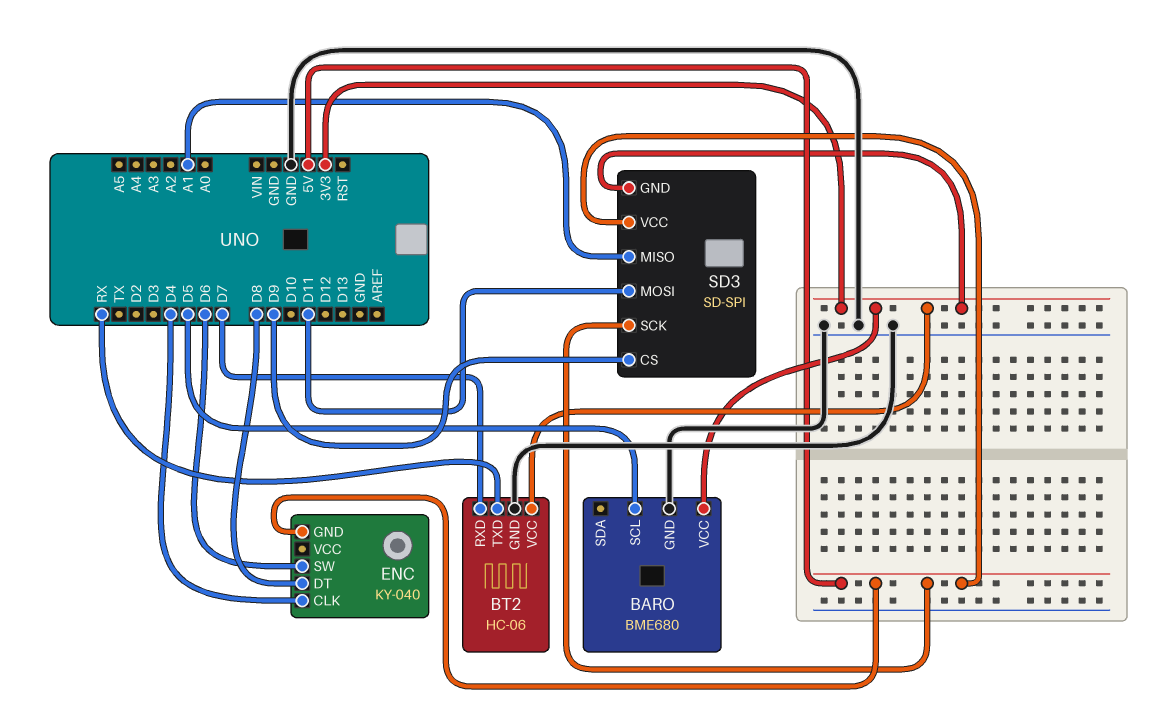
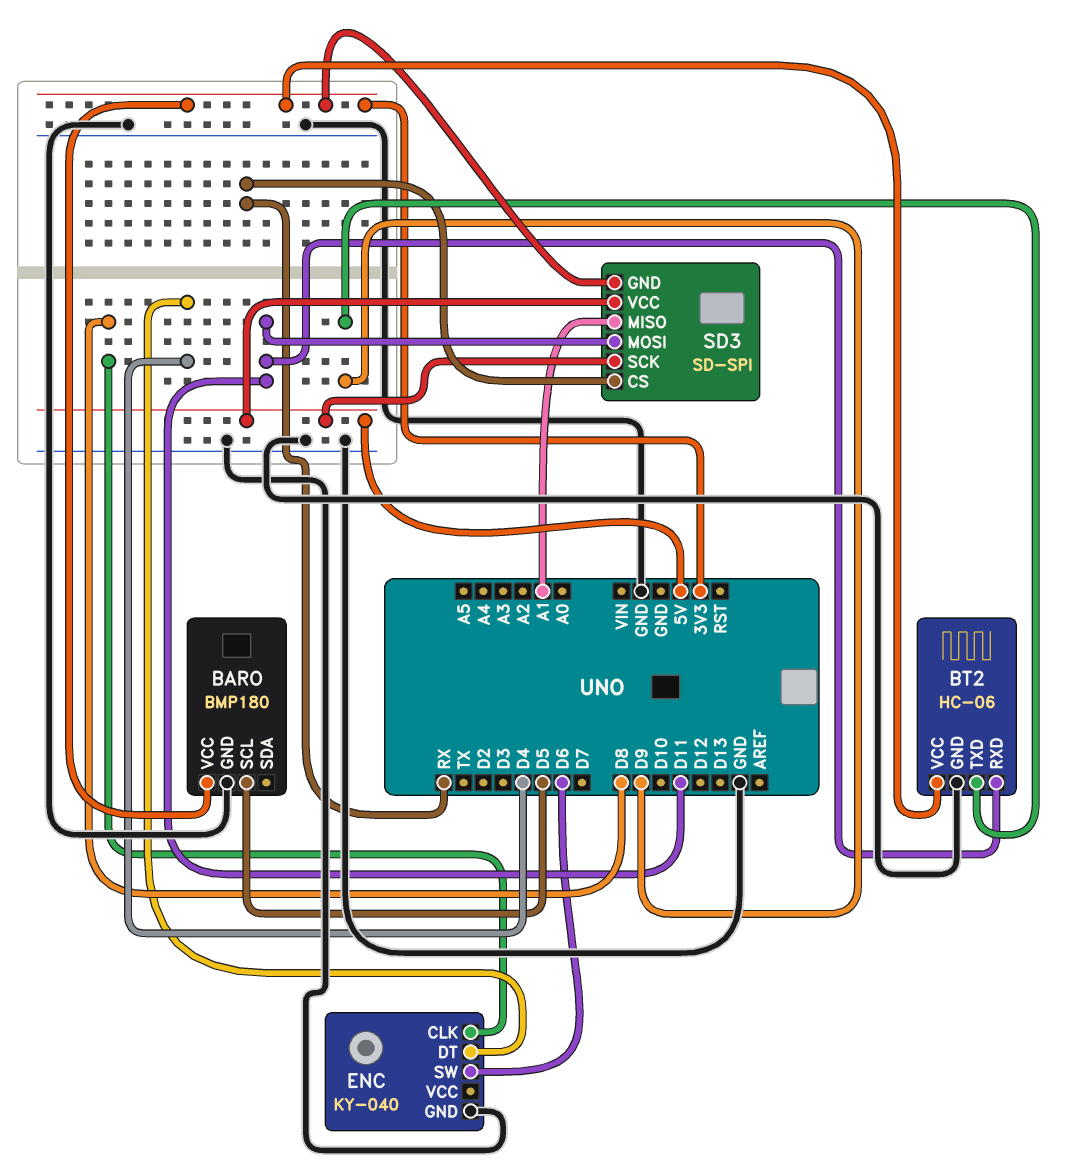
BARO: BME680 -> BMP180
BT2 pin RXD: D7 -> D11
BT2 pin TXD: RX -> D9
ENC pin CLK: D4 -> D8
ENC pin DT: D8 -> D4
ENC pin GND: 5V -> GND
SD3 pin CS: D9 -> RX

